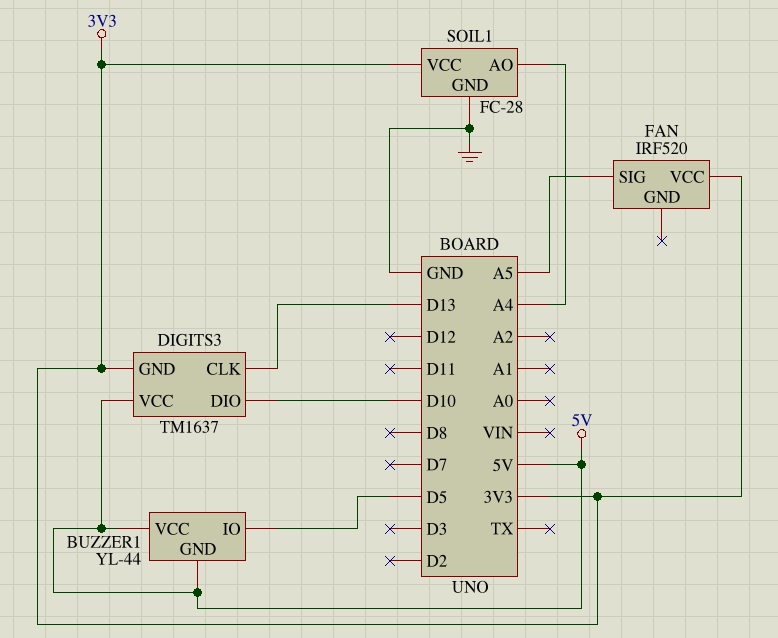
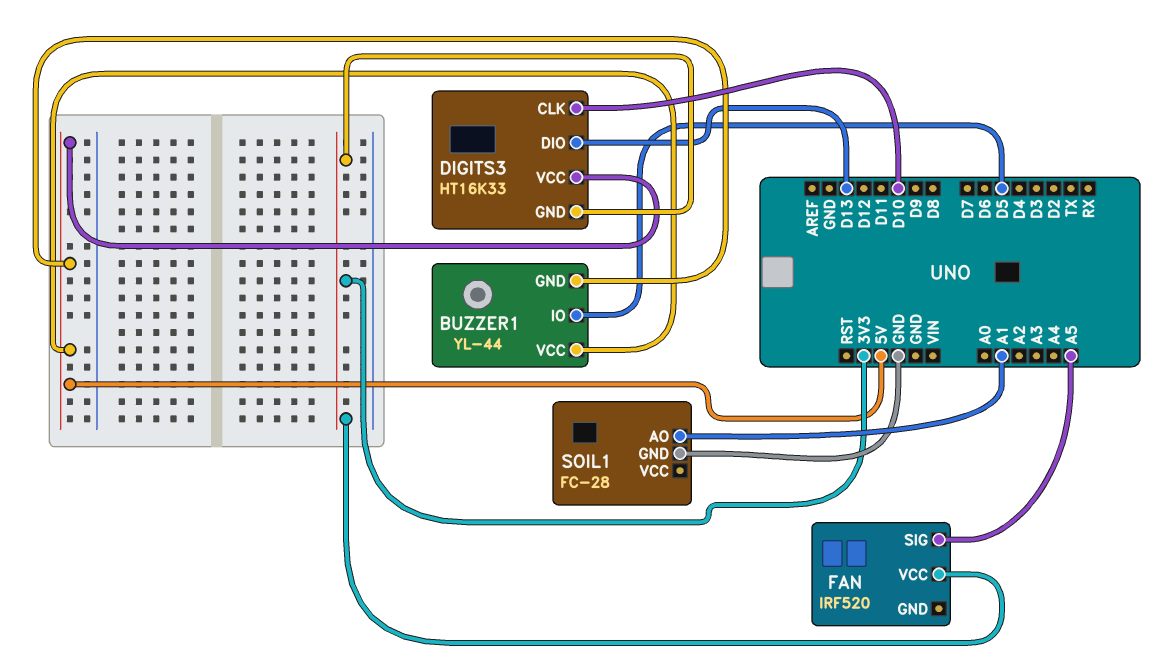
DIGITS3: TM1637 -> HT16K33
DIGITS3 pin CLK: D13 -> D10
DIGITS3 pin DIO: D10 -> D13
SOIL1 pin AO: A4 -> A1
SOIL1 pin VCC: 3V3 -> none

